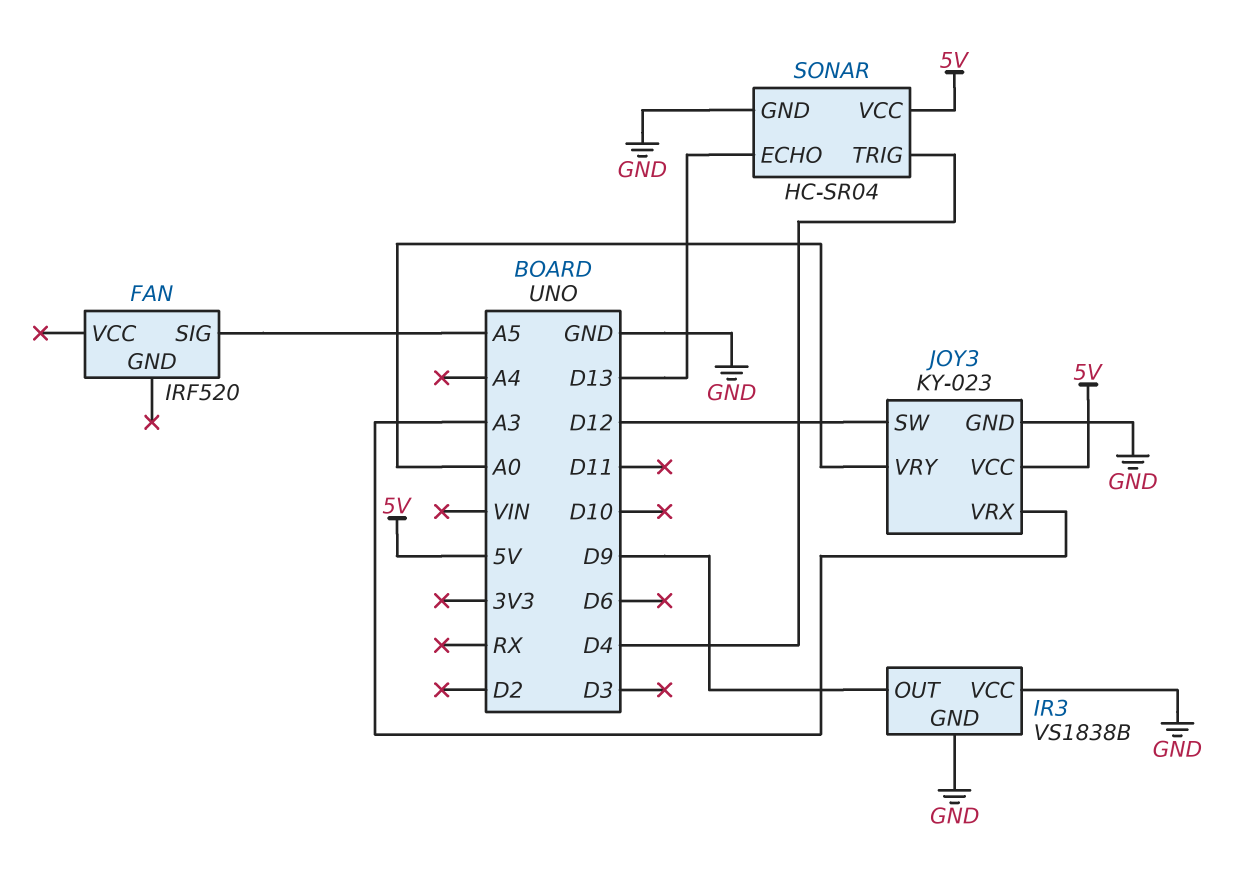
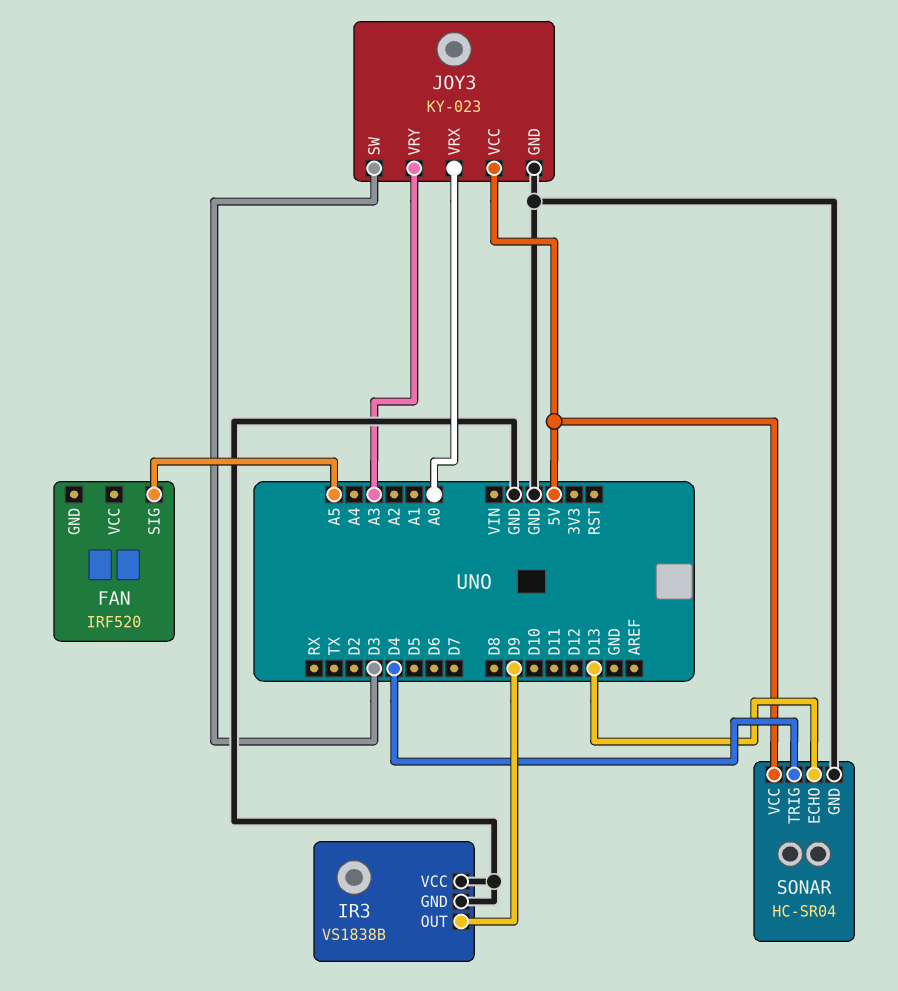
JOY3 pin SW: D12 -> D3
JOY3 pin VRX: A3 -> A0
JOY3 pin VRY: A0 -> A3

